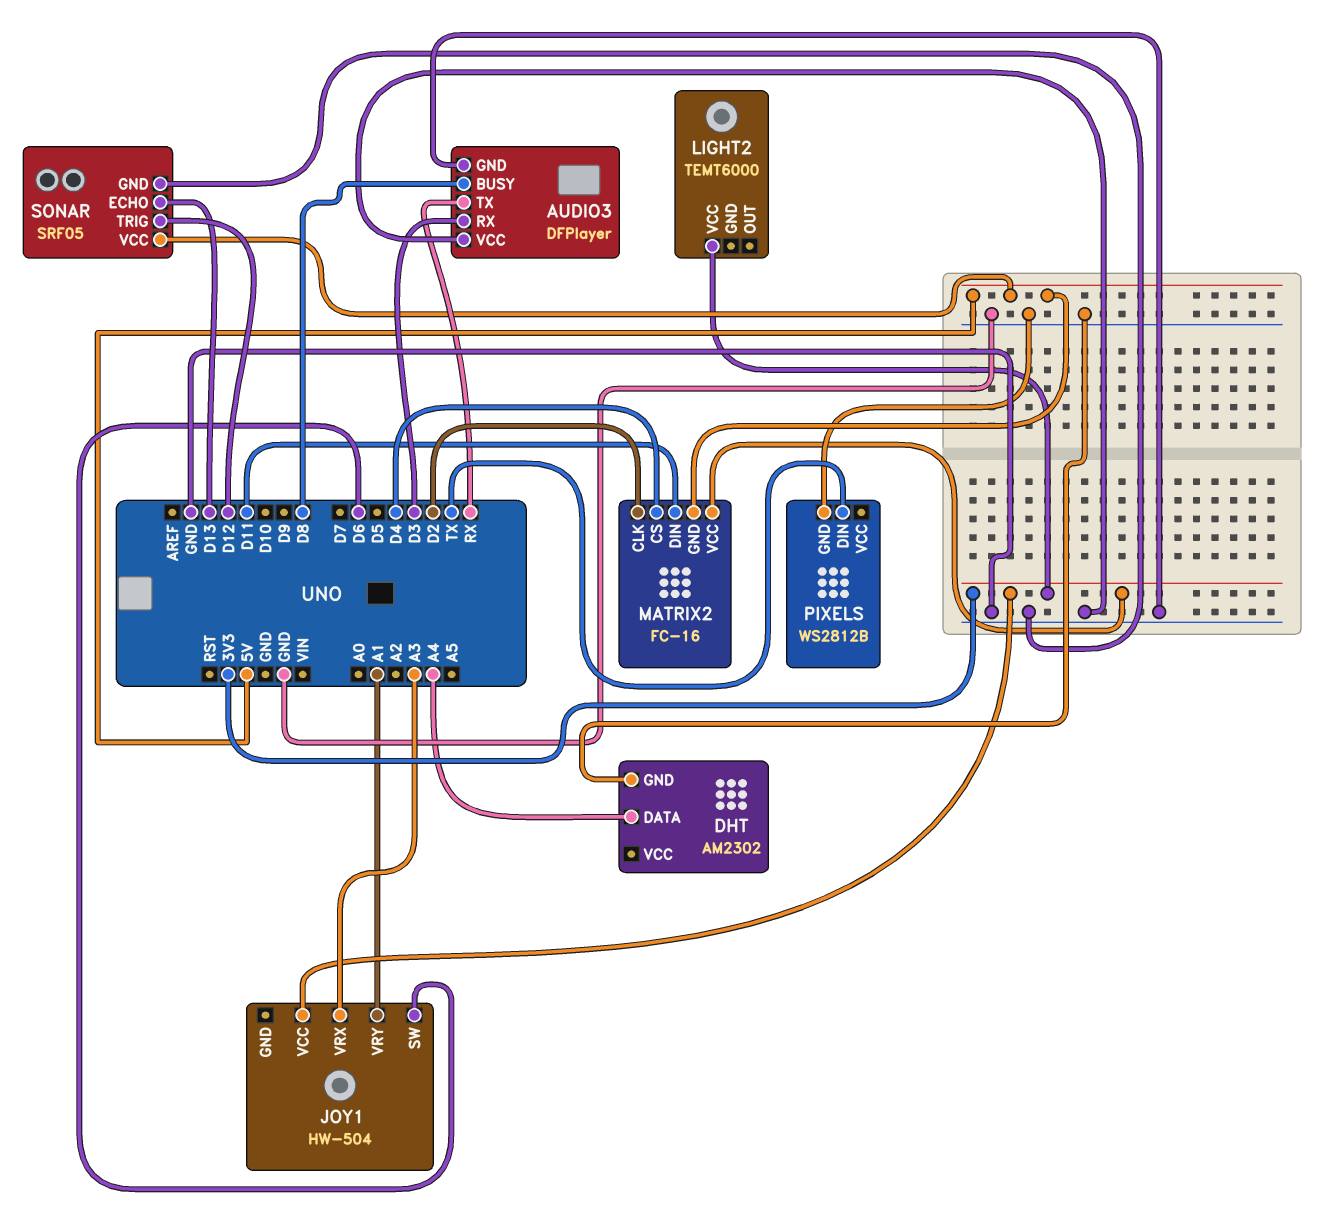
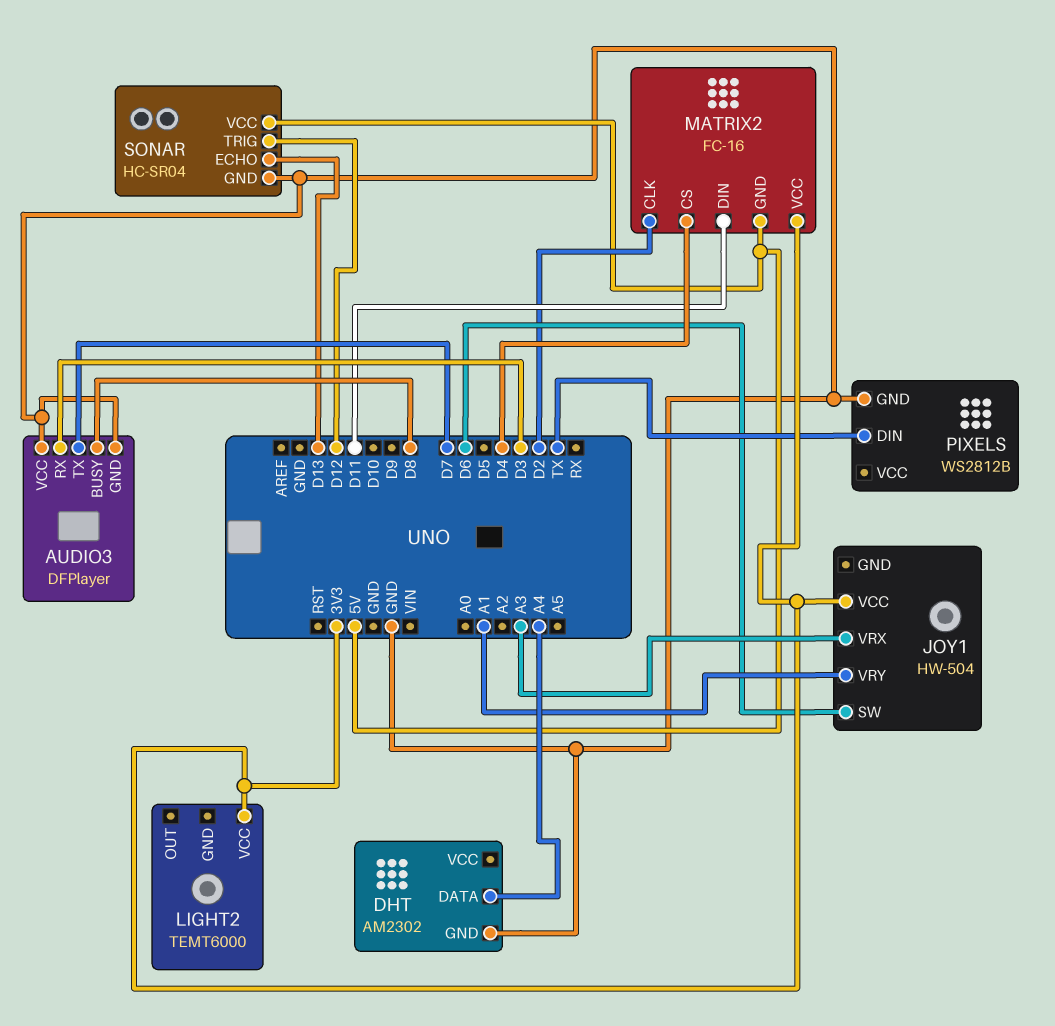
AUDIO3 pin TX: RX -> D7
SONAR: SRF05 -> HC-SR04

